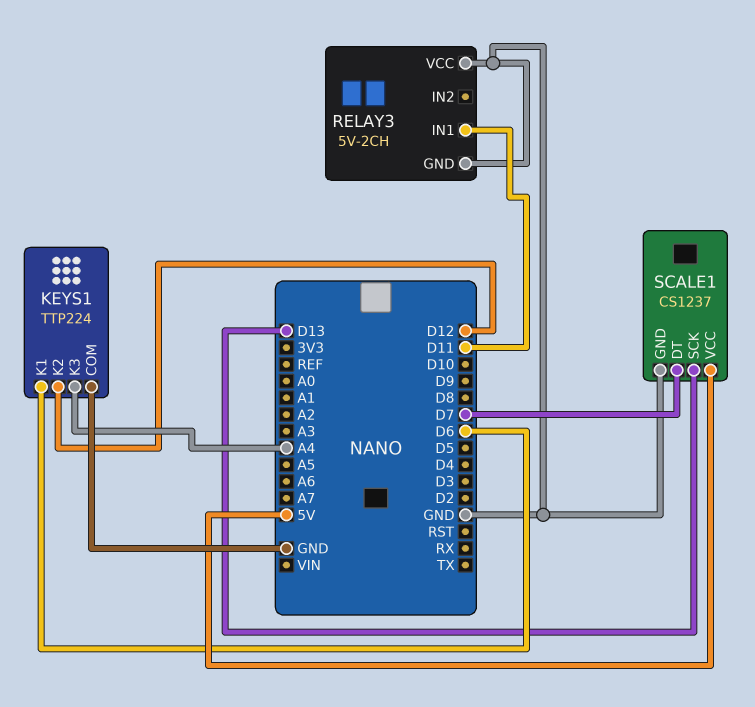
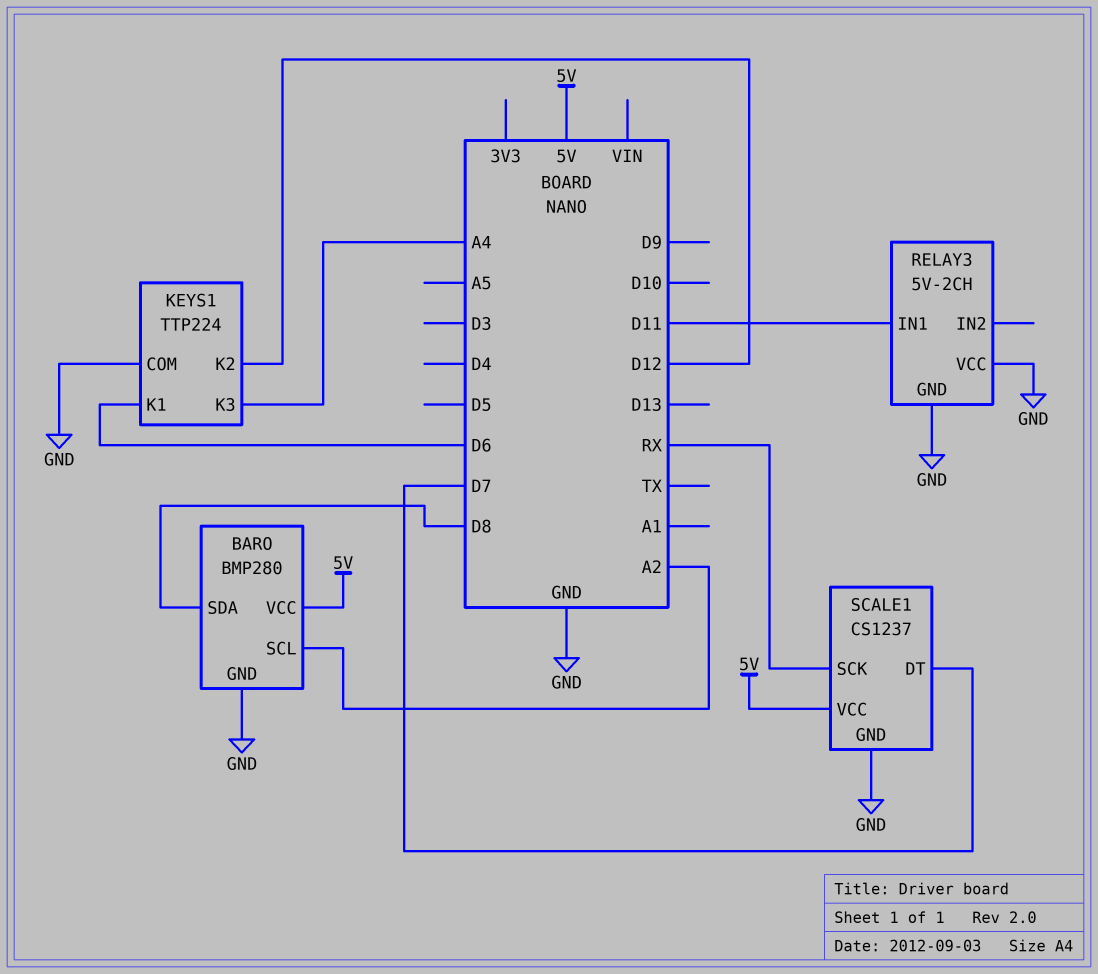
BARO: none -> BMP280
BARO pin GND: none -> GND
BARO pin SCL: none -> A2
BARO pin SDA: none -> D8
BARO pin VCC: none -> 5V
SCALE1 pin SCK: D13 -> RX

